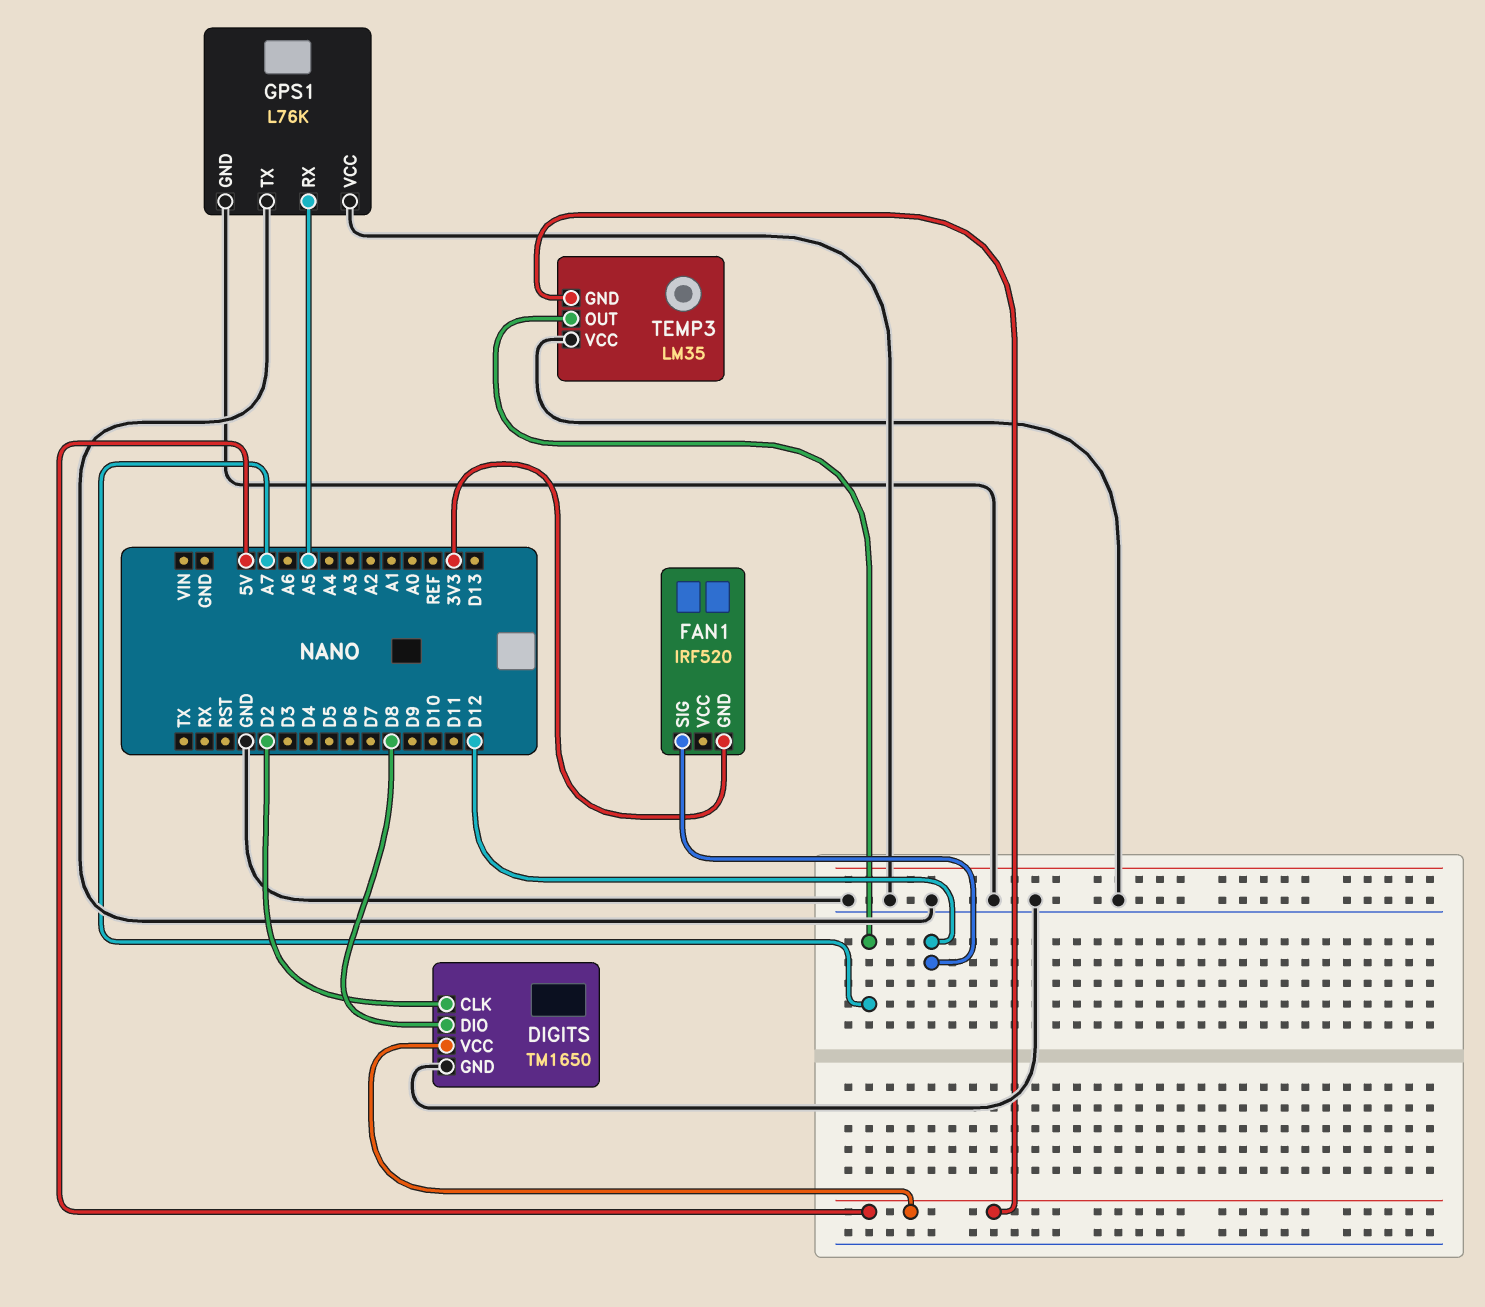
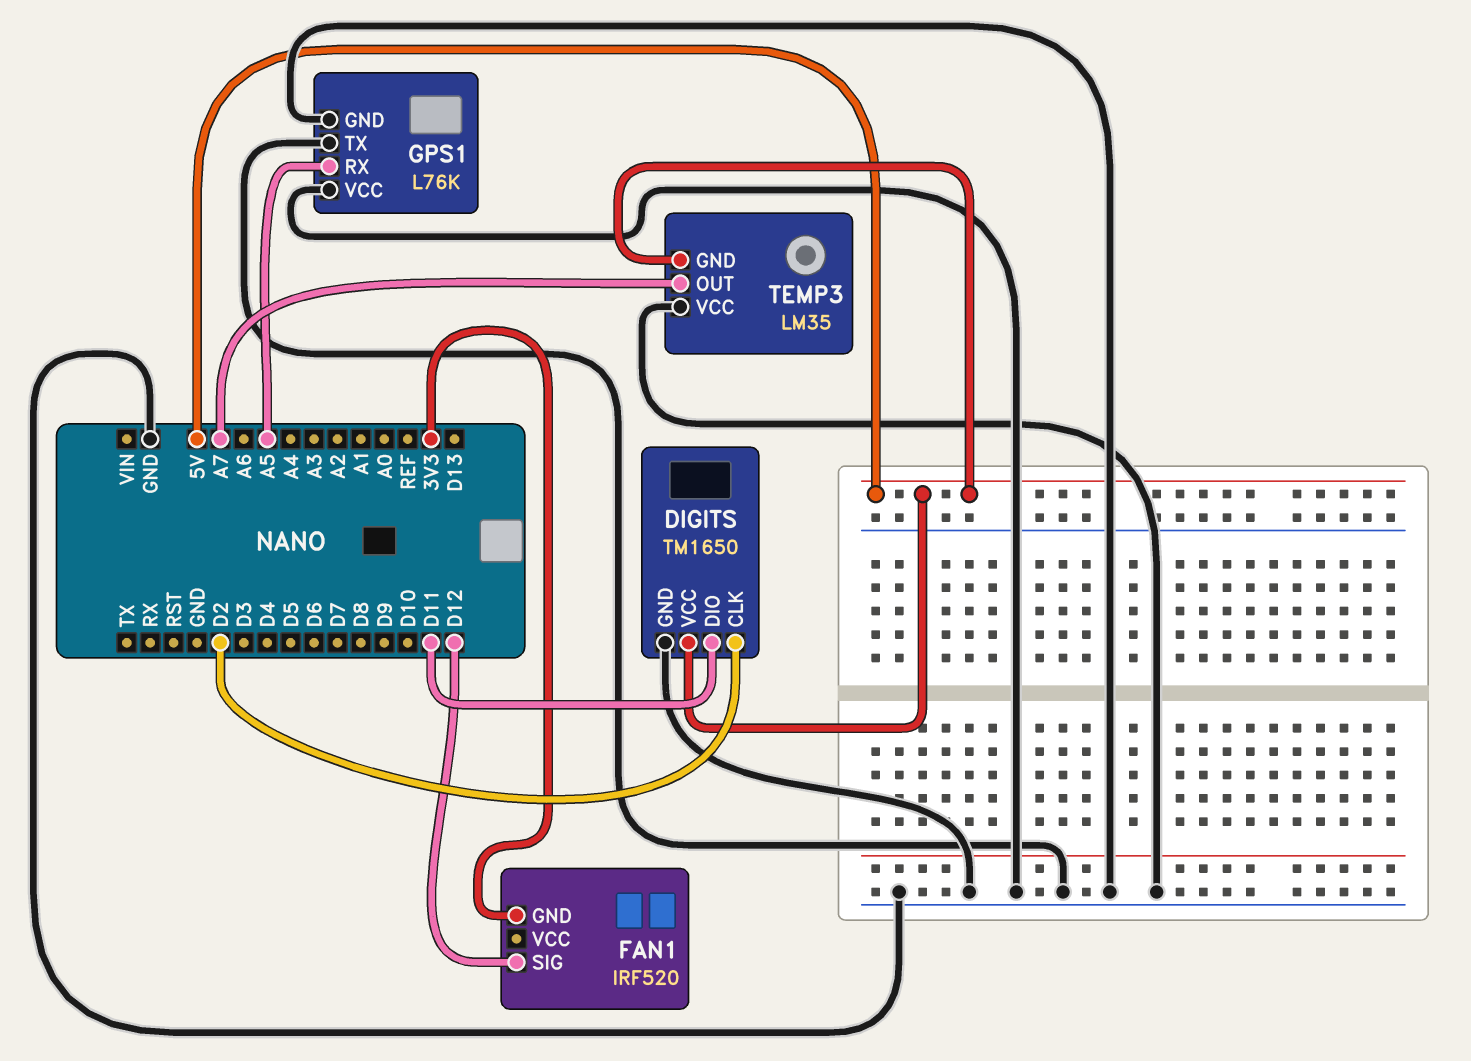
DIGITS pin DIO: D8 -> D11

